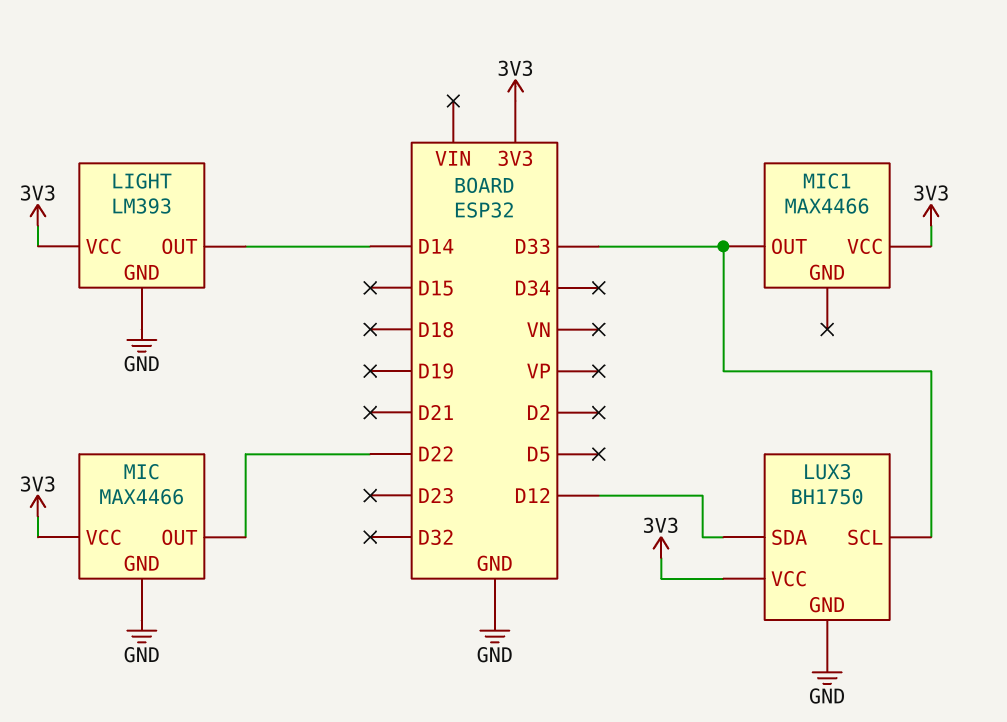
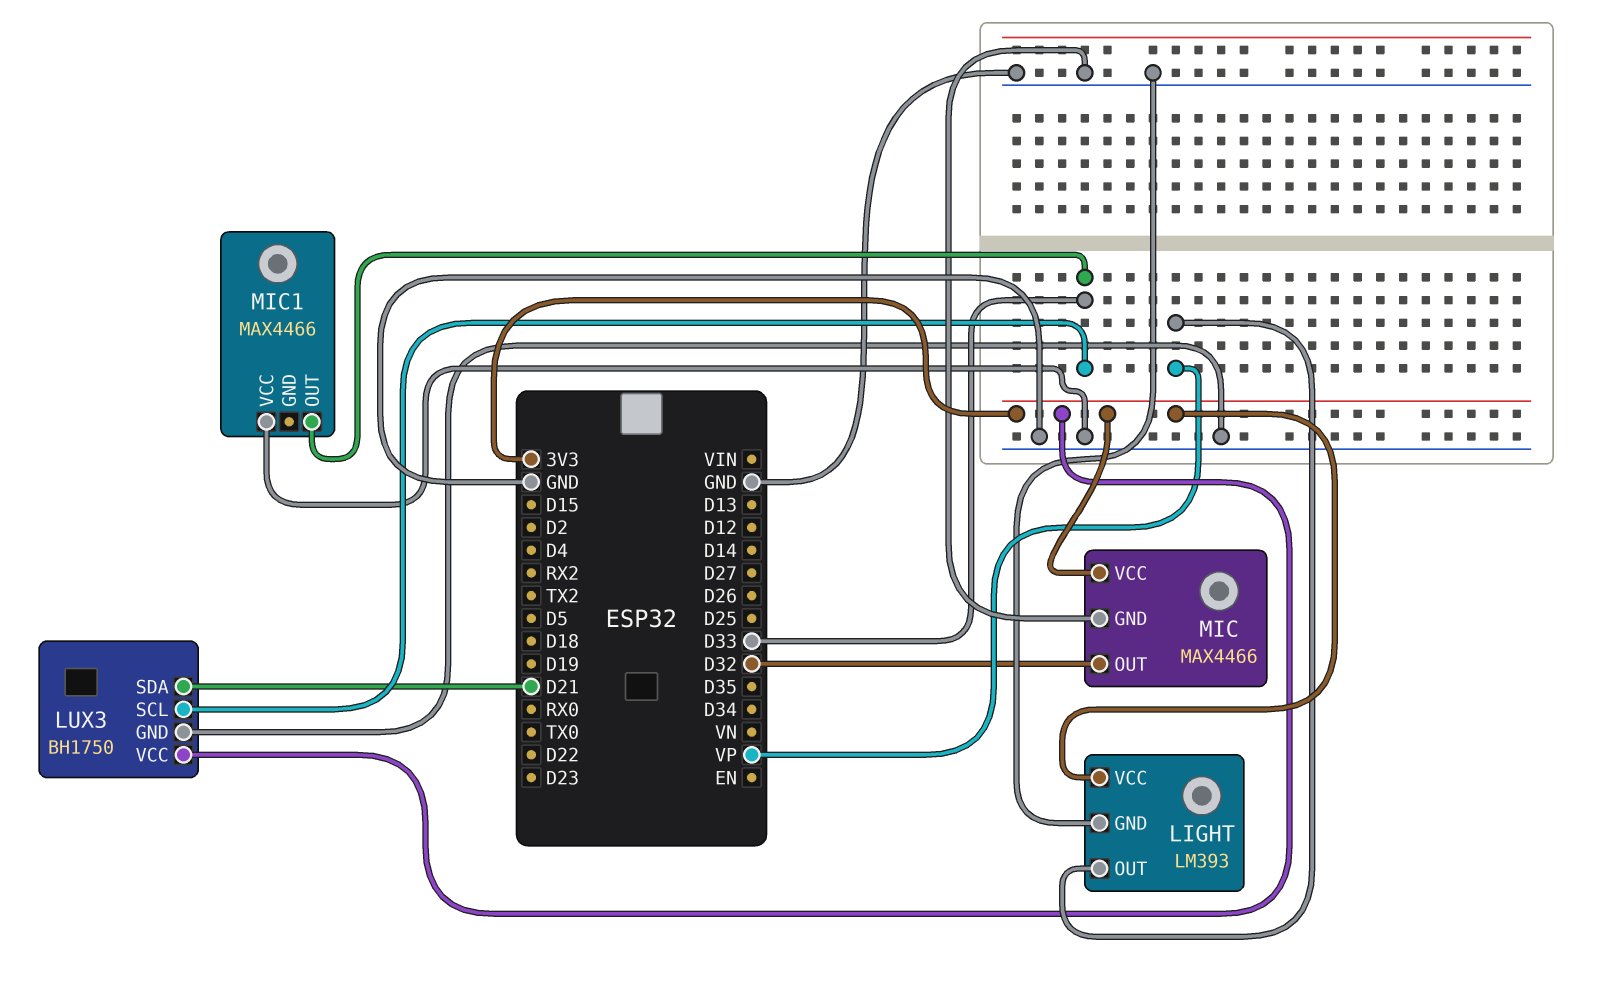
LIGHT pin OUT: D14 -> VP
LUX3 pin SDA: D12 -> D21
MIC pin OUT: D22 -> D32
MIC1 pin VCC: 3V3 -> GND

